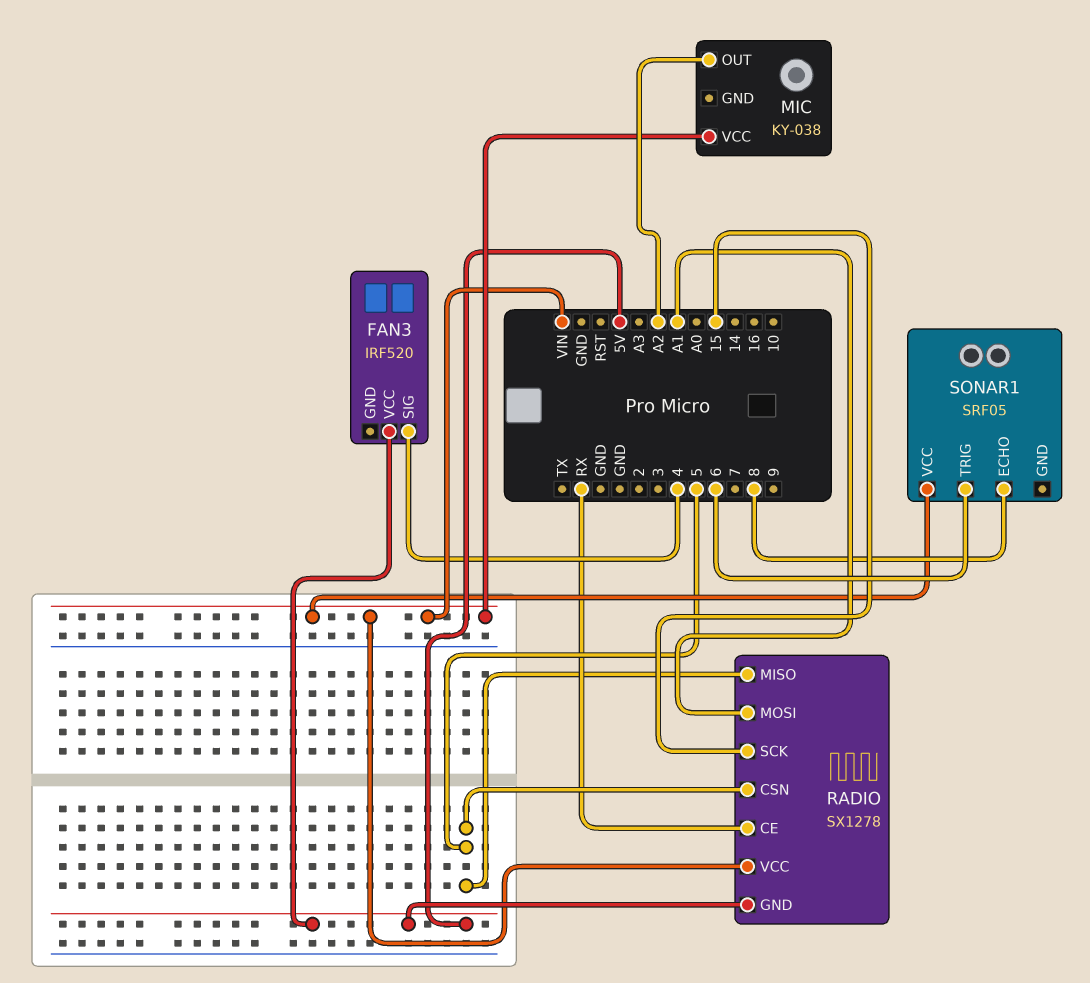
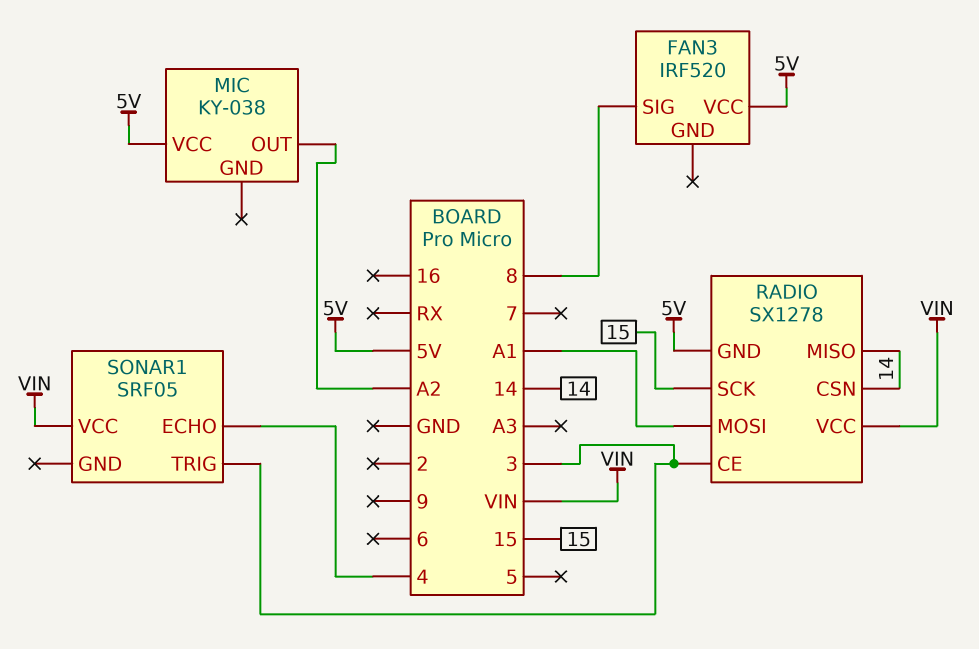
FAN3 pin SIG: 4 -> 8
MIC pin VCC: VIN -> 5V
RADIO pin CE: RX -> 3
RADIO pin CSN: 5 -> 14
RADIO pin MISO: 5 -> 14
SONAR1 pin ECHO: 8 -> 4
SONAR1 pin TRIG: 6 -> 3

